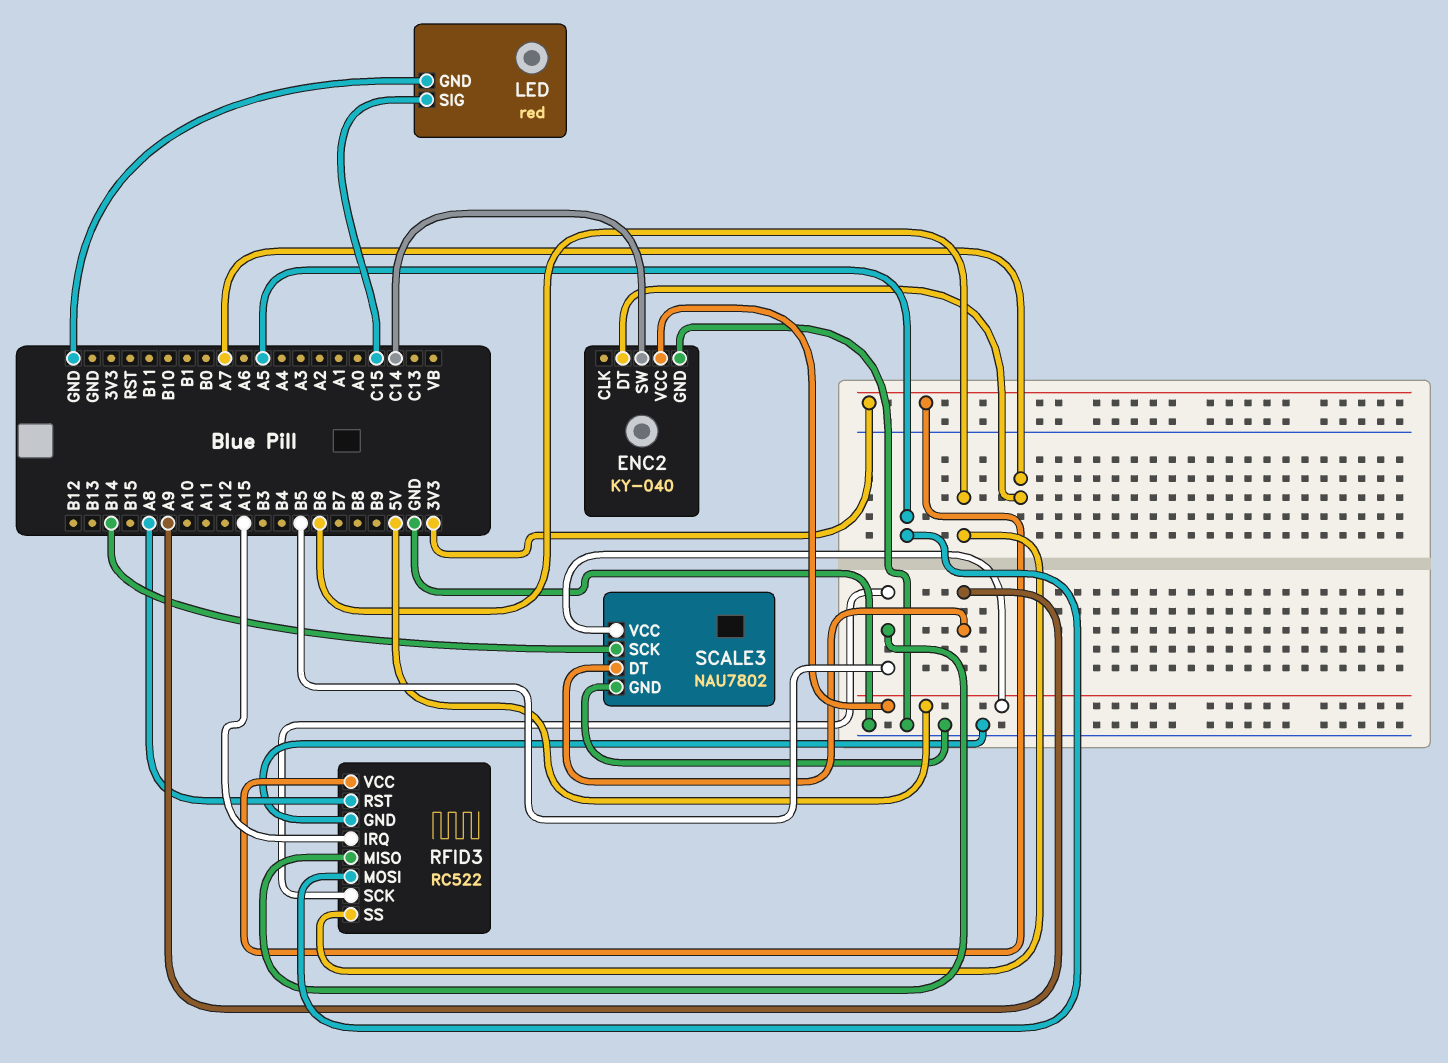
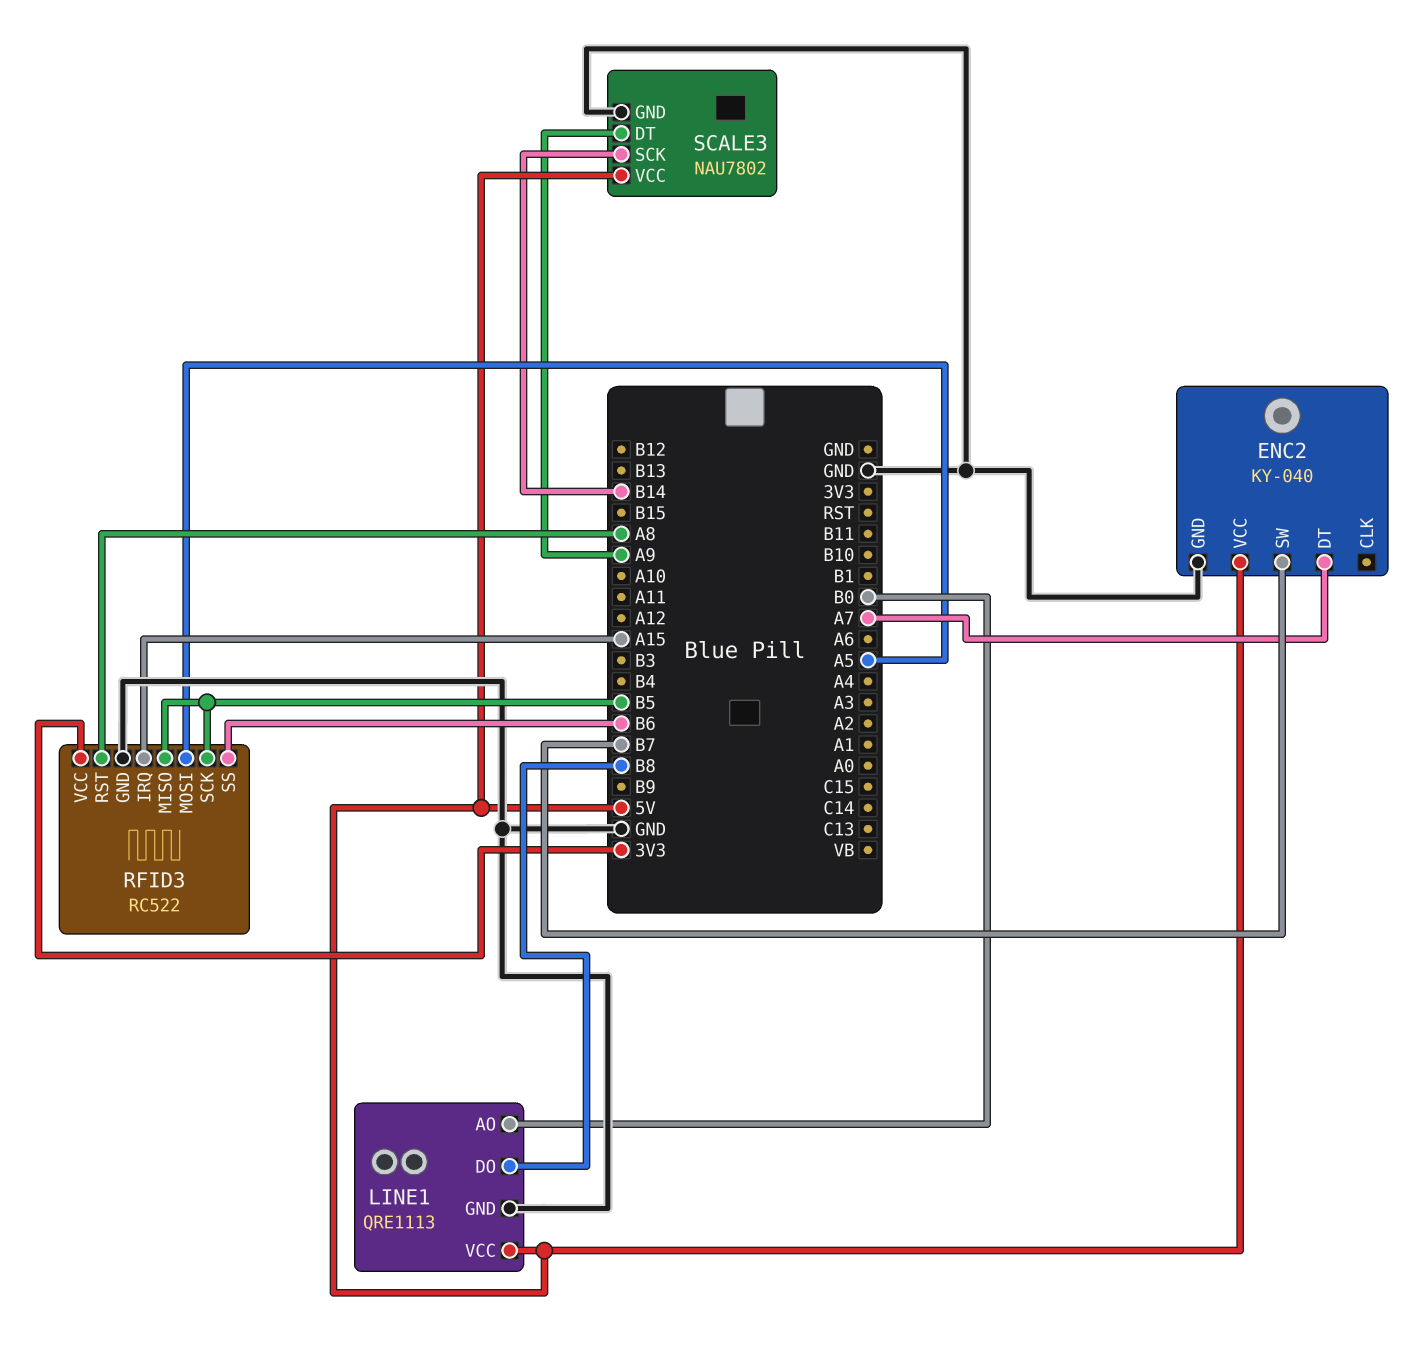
ENC2 pin SW: C14 -> B7
LED: red -> none
LED pin GND: GND -> none
LED pin SIG: C15 -> none
LINE1: none -> QRE1113
LINE1 pin AO: none -> B0
LINE1 pin DO: none -> B8
LINE1 pin GND: none -> GND
LINE1 pin VCC: none -> 5V

